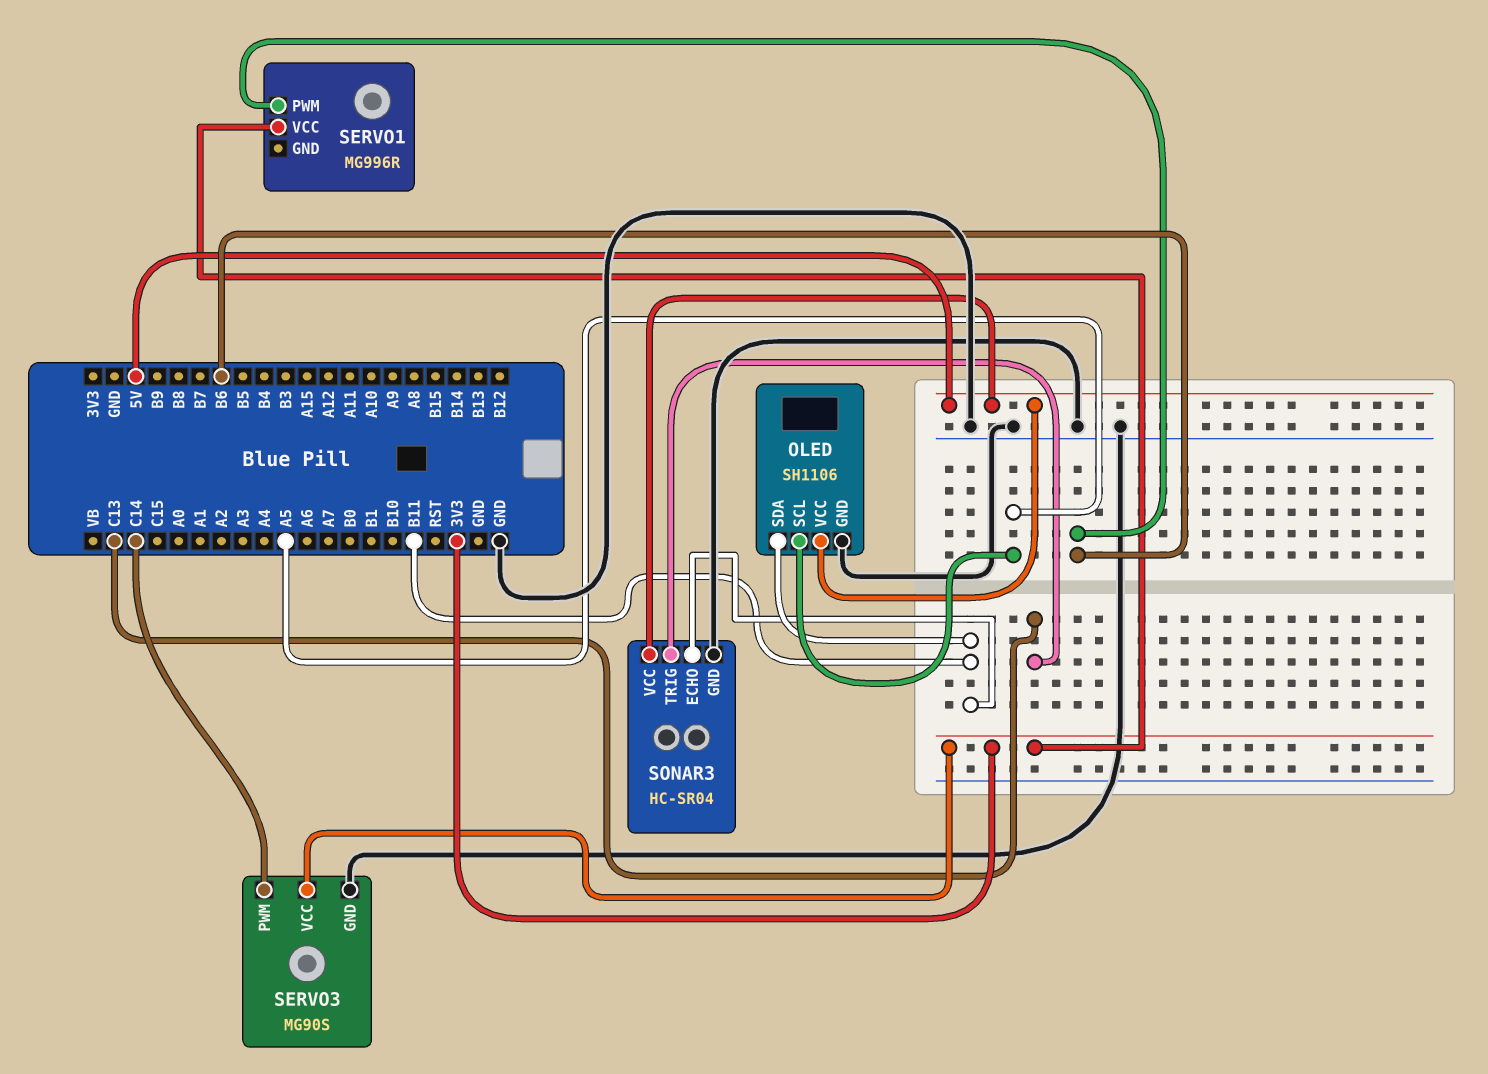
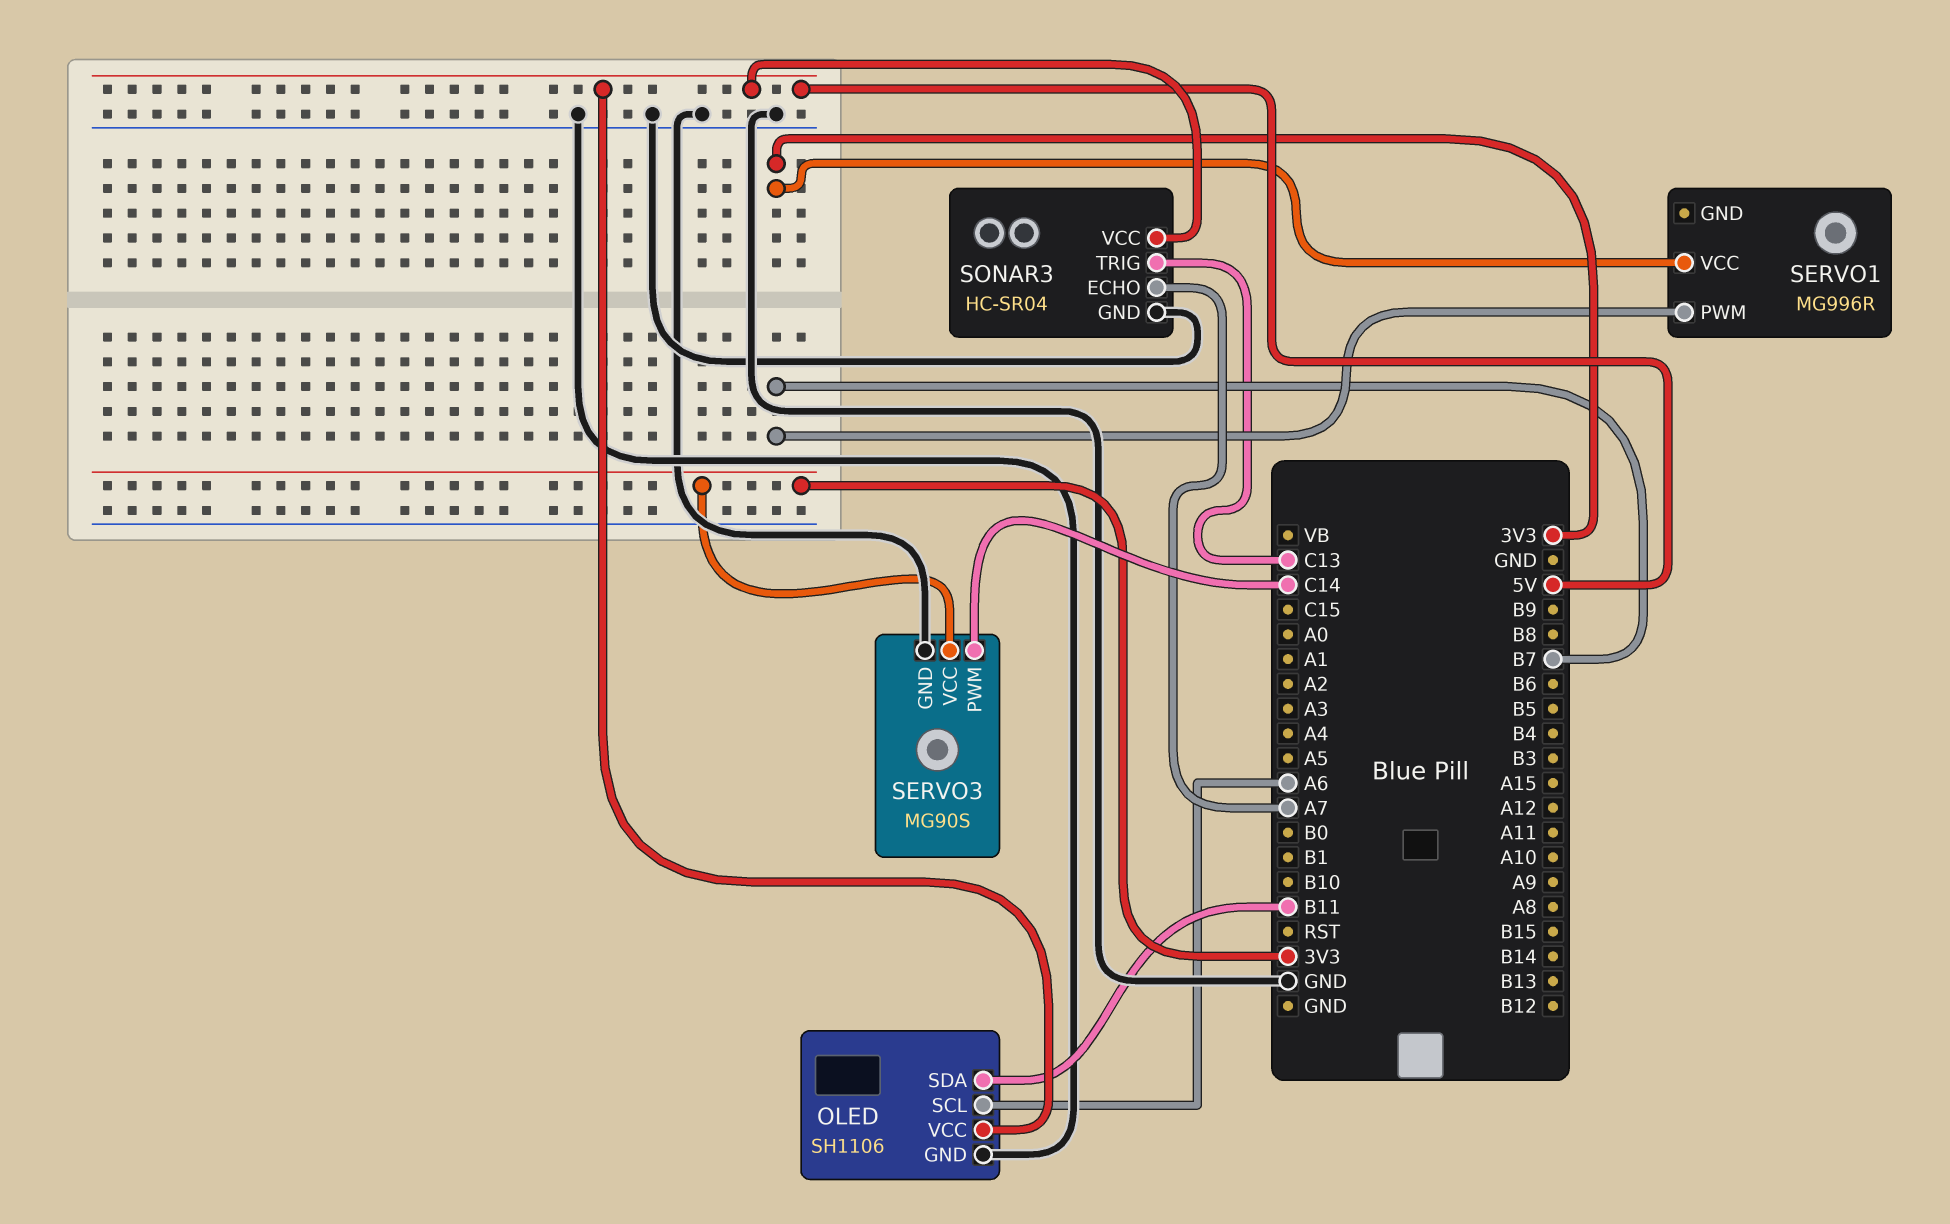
OLED pin SCL: A5 -> A6
SERVO1 pin PWM: B6 -> B7
SONAR3 pin ECHO: B11 -> A7

